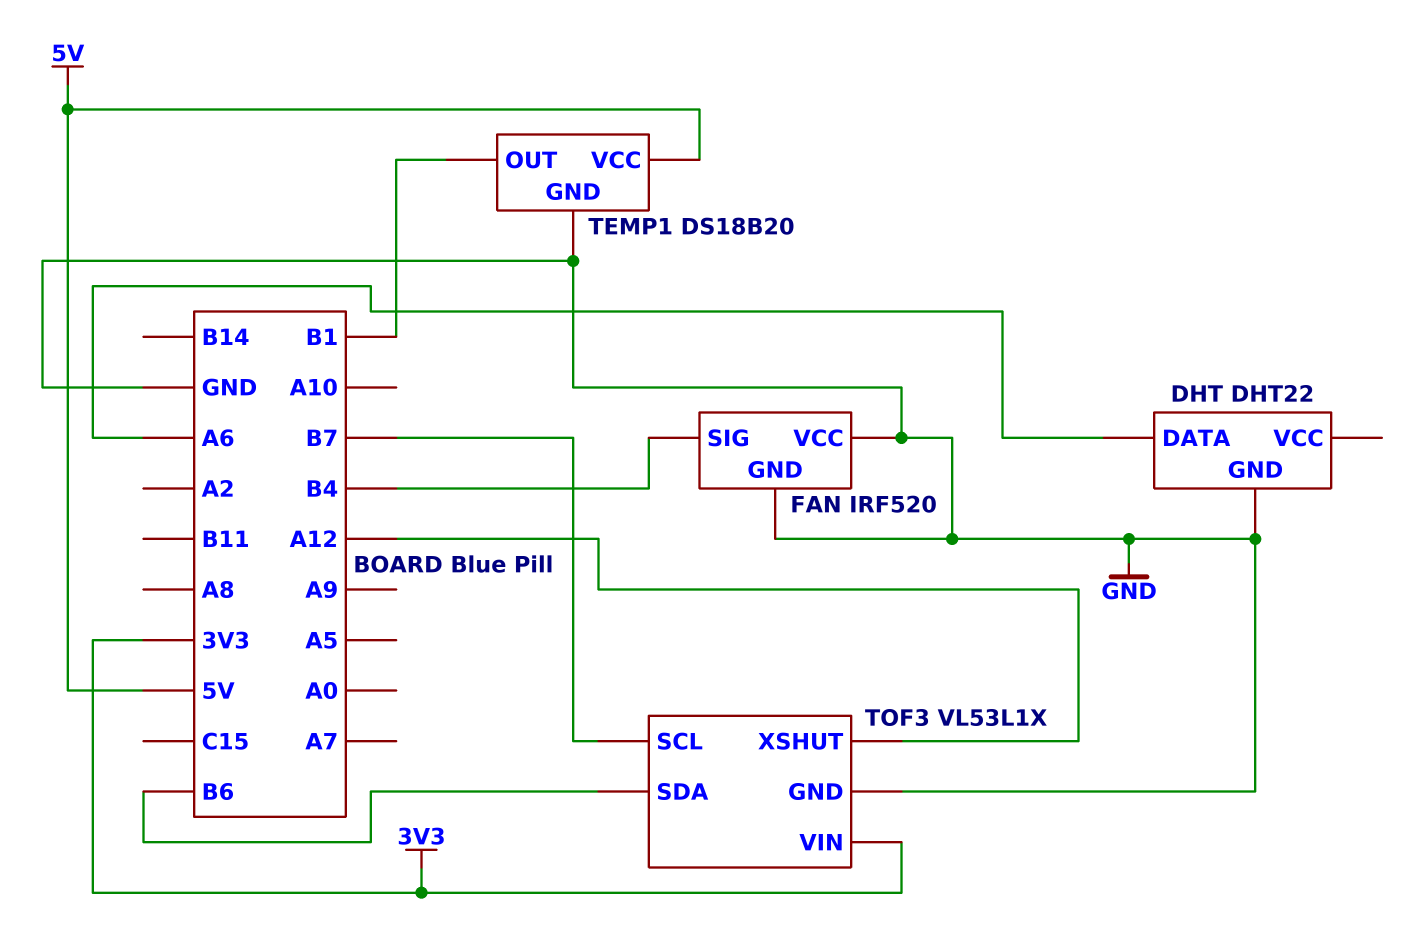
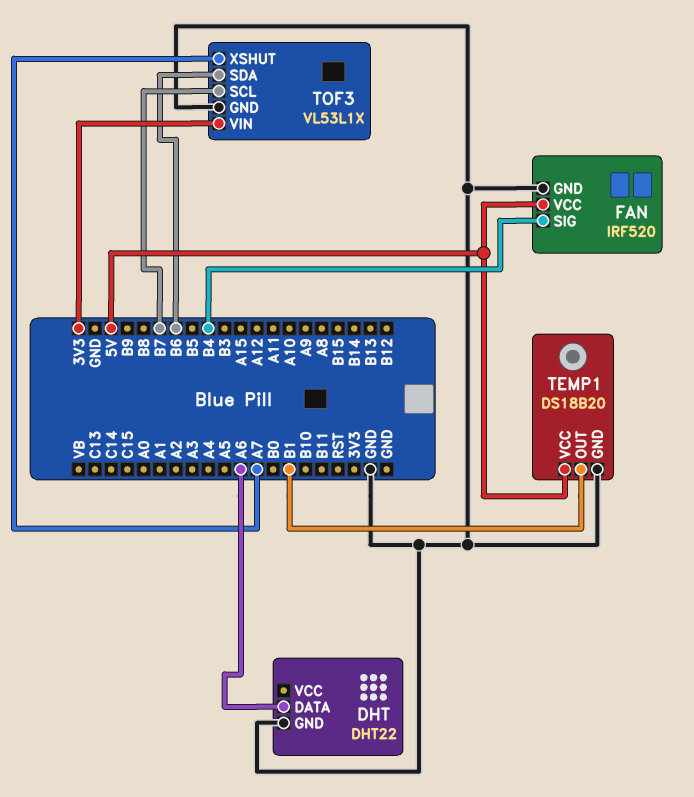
FAN pin VCC: GND -> 5V
TOF3 pin XSHUT: A12 -> A7

